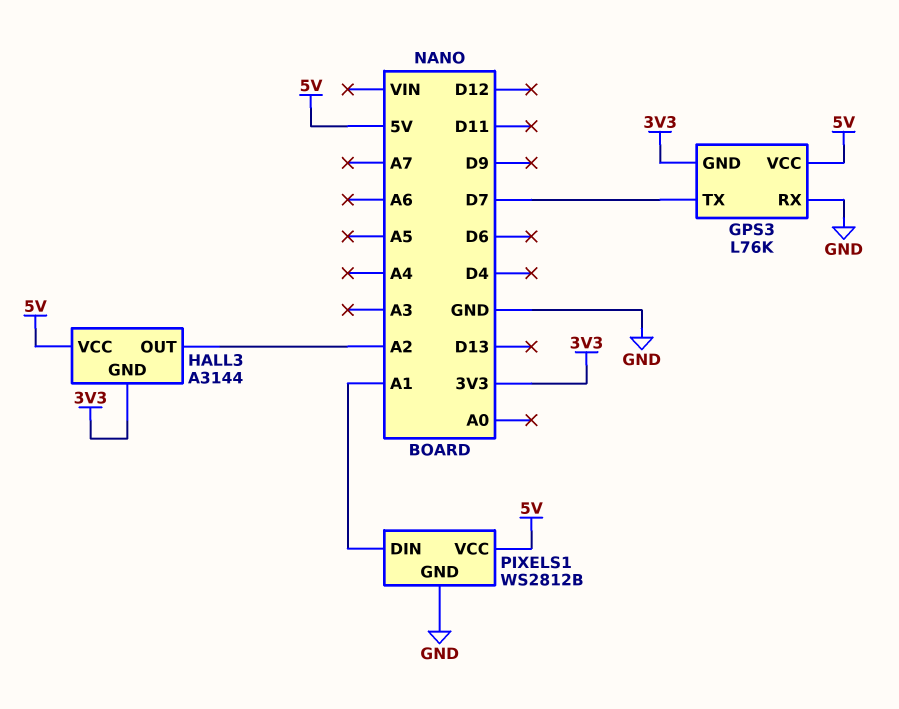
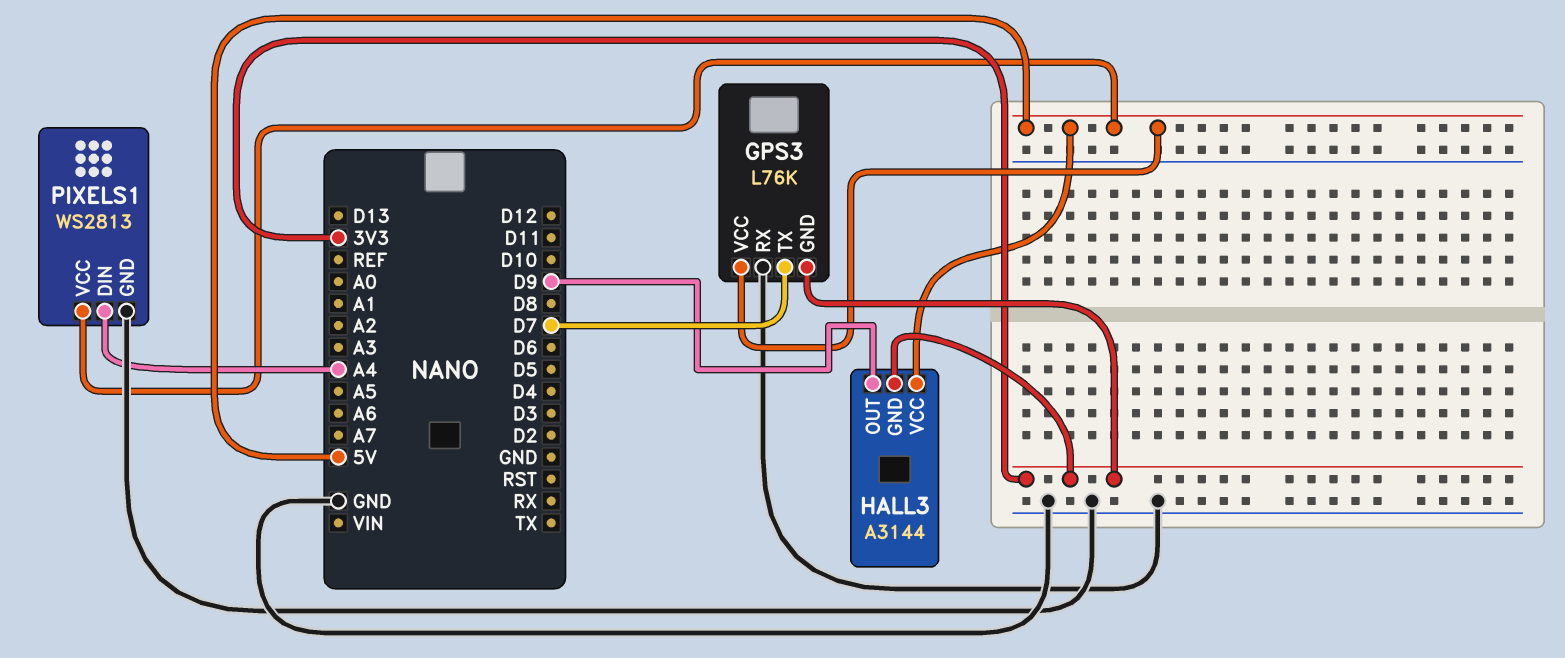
HALL3 pin OUT: A2 -> D9
PIXELS1: WS2812B -> WS2813
PIXELS1 pin DIN: A1 -> A4

